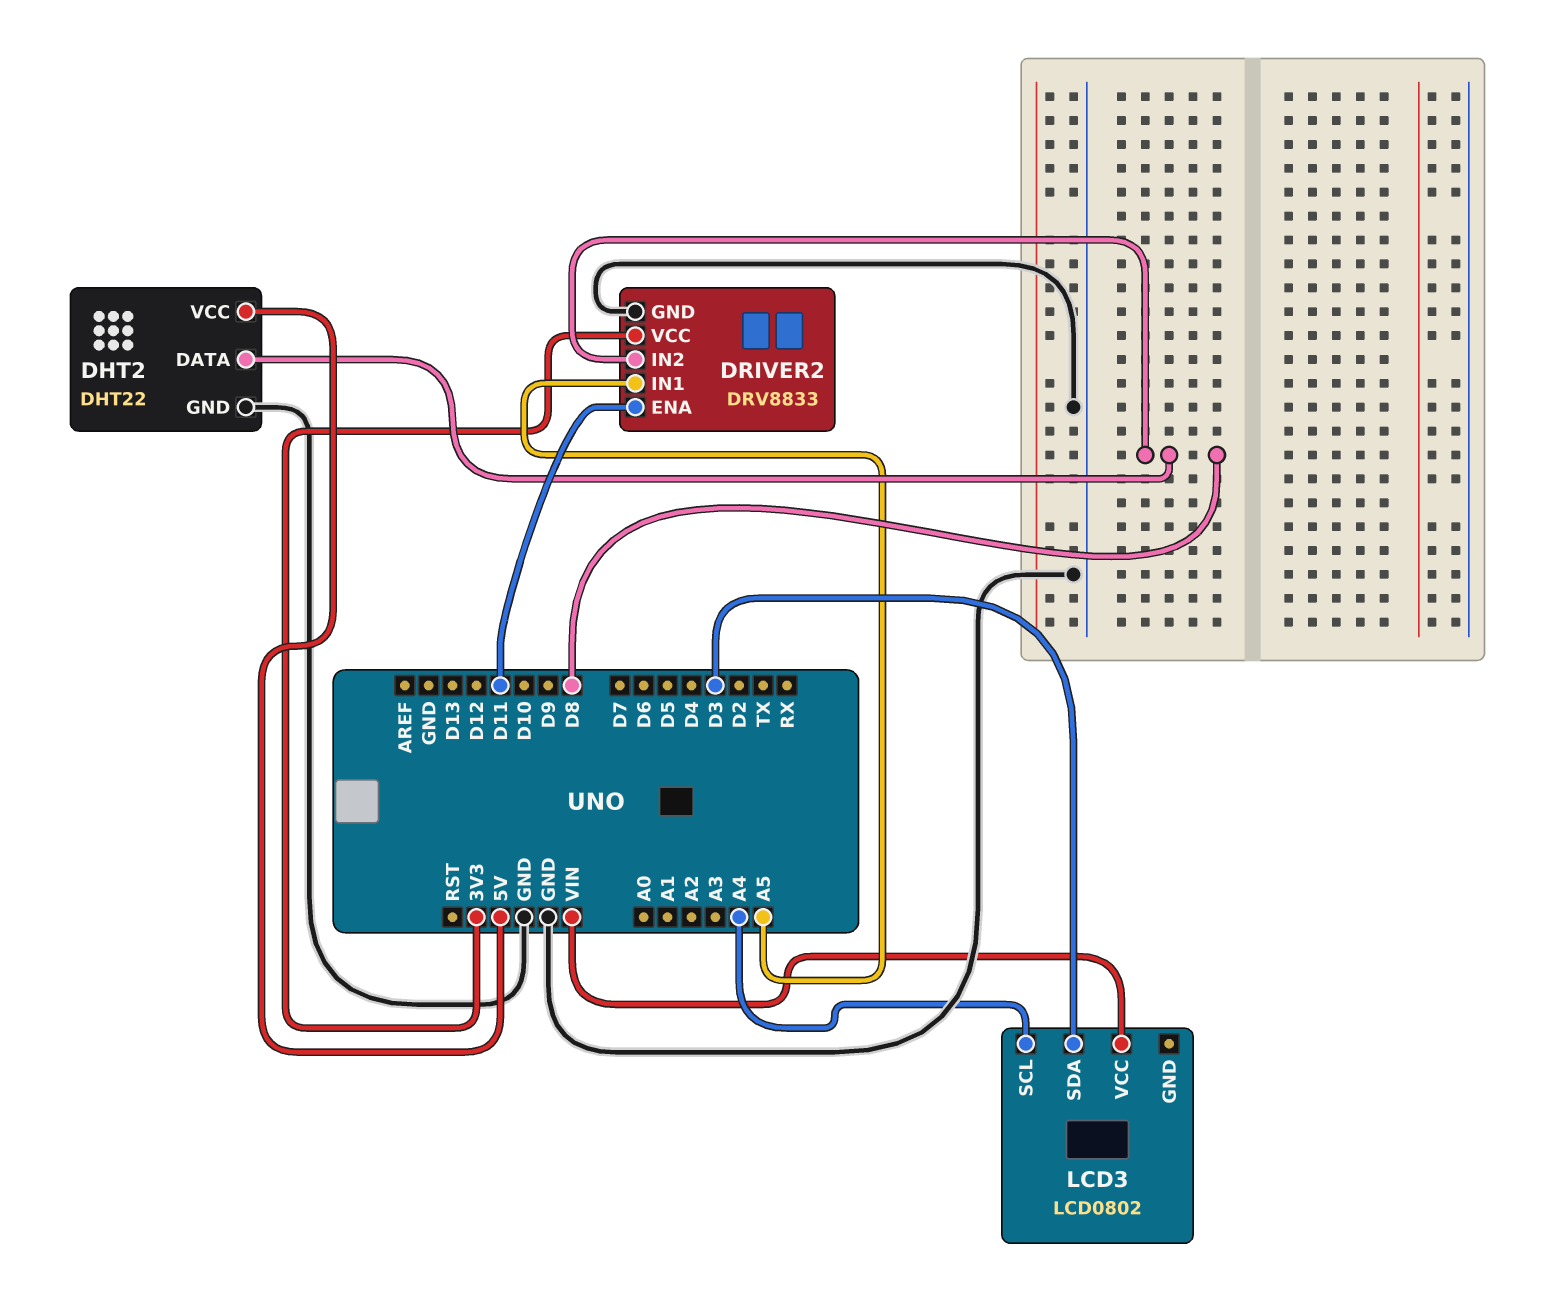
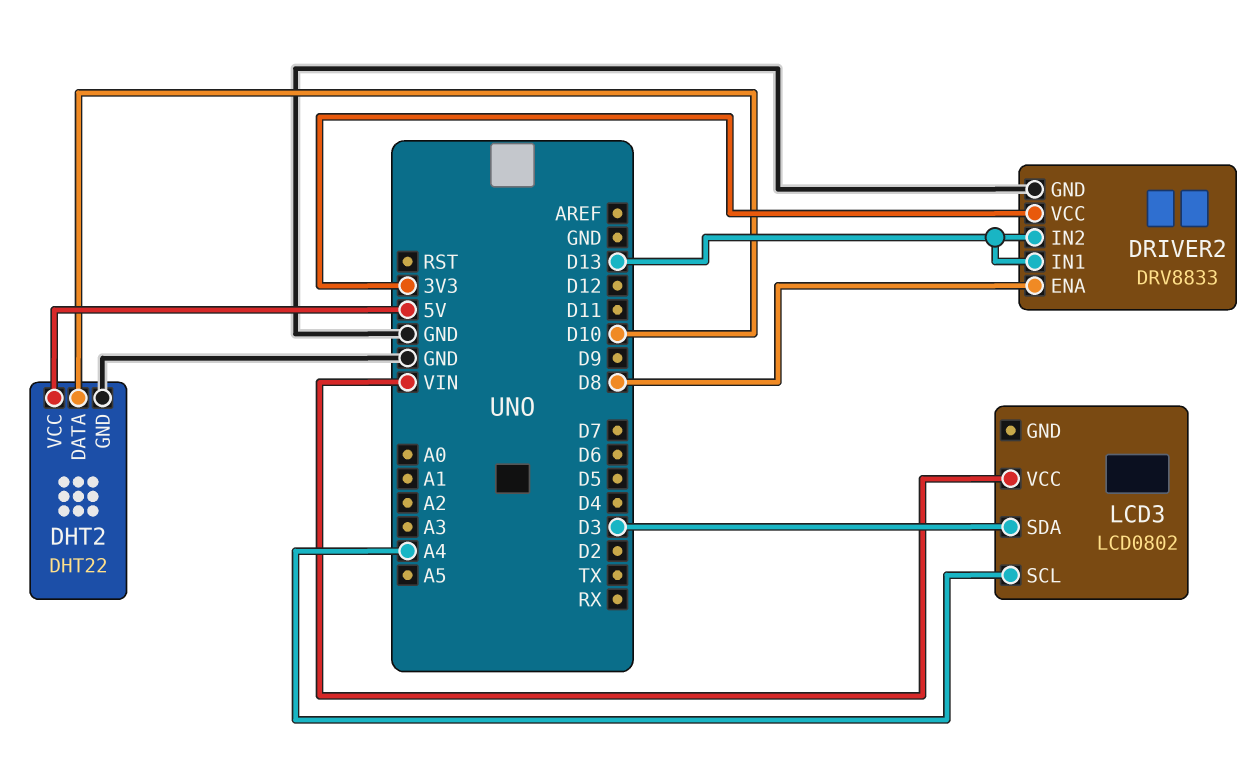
DHT2 pin DATA: D8 -> D10
DRIVER2 pin ENA: D11 -> D8
DRIVER2 pin IN1: A5 -> D13
DRIVER2 pin IN2: D8 -> D13

